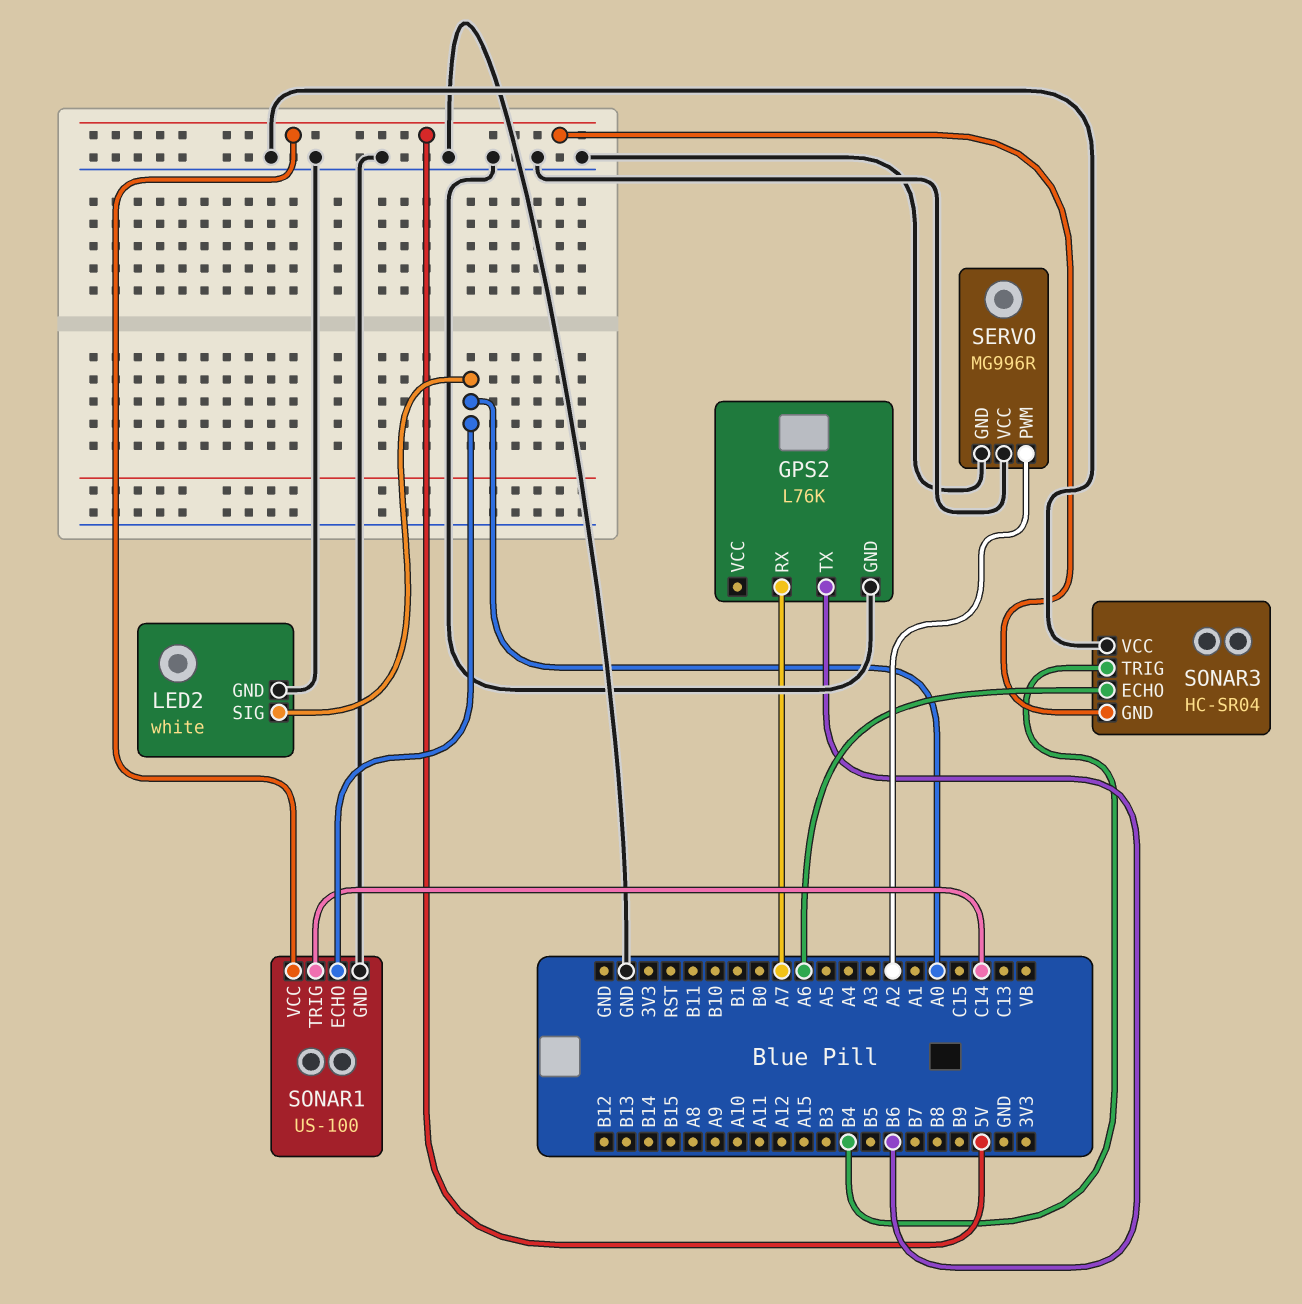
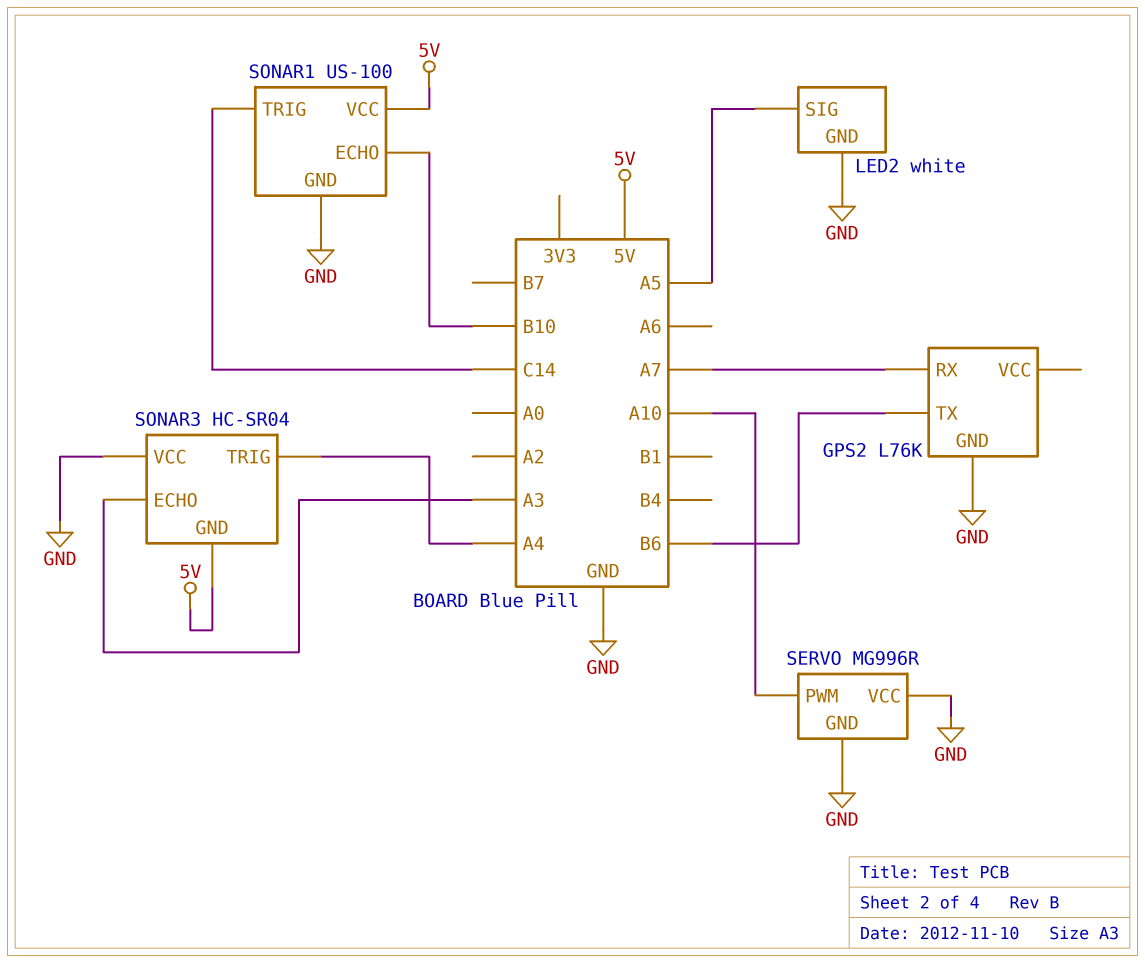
LED2 pin SIG: A0 -> A5
SERVO pin PWM: A2 -> A10
SONAR1 pin ECHO: A0 -> B10
SONAR3 pin ECHO: A6 -> A3
SONAR3 pin TRIG: B4 -> A4

